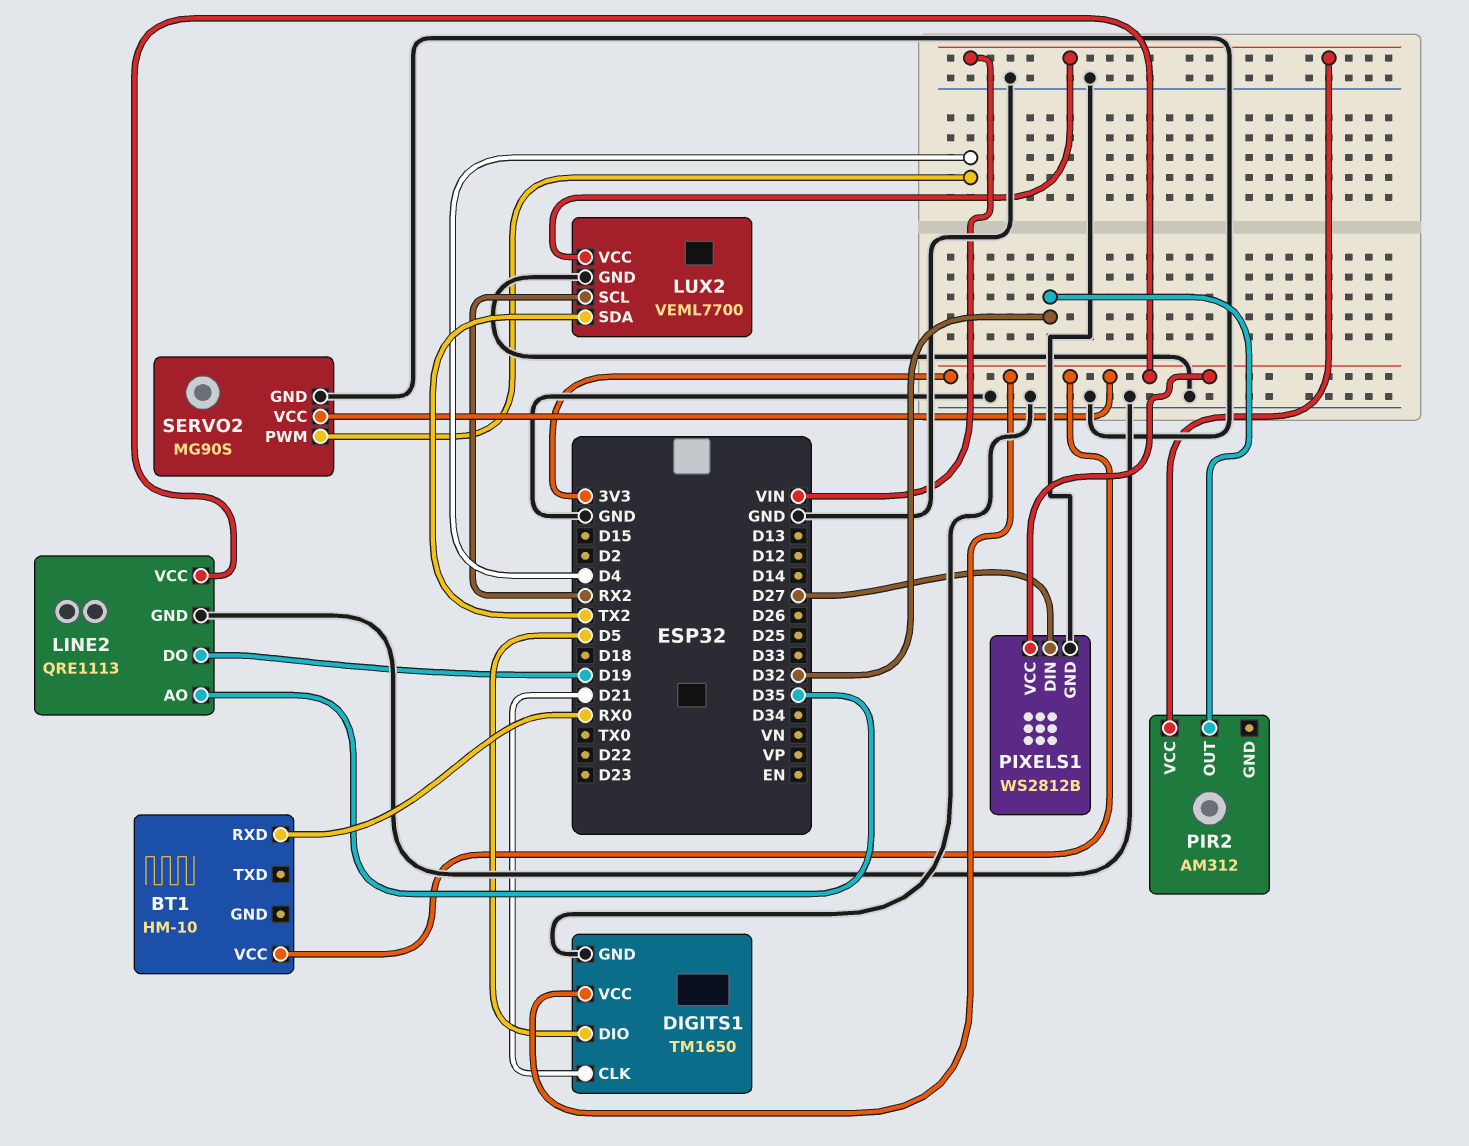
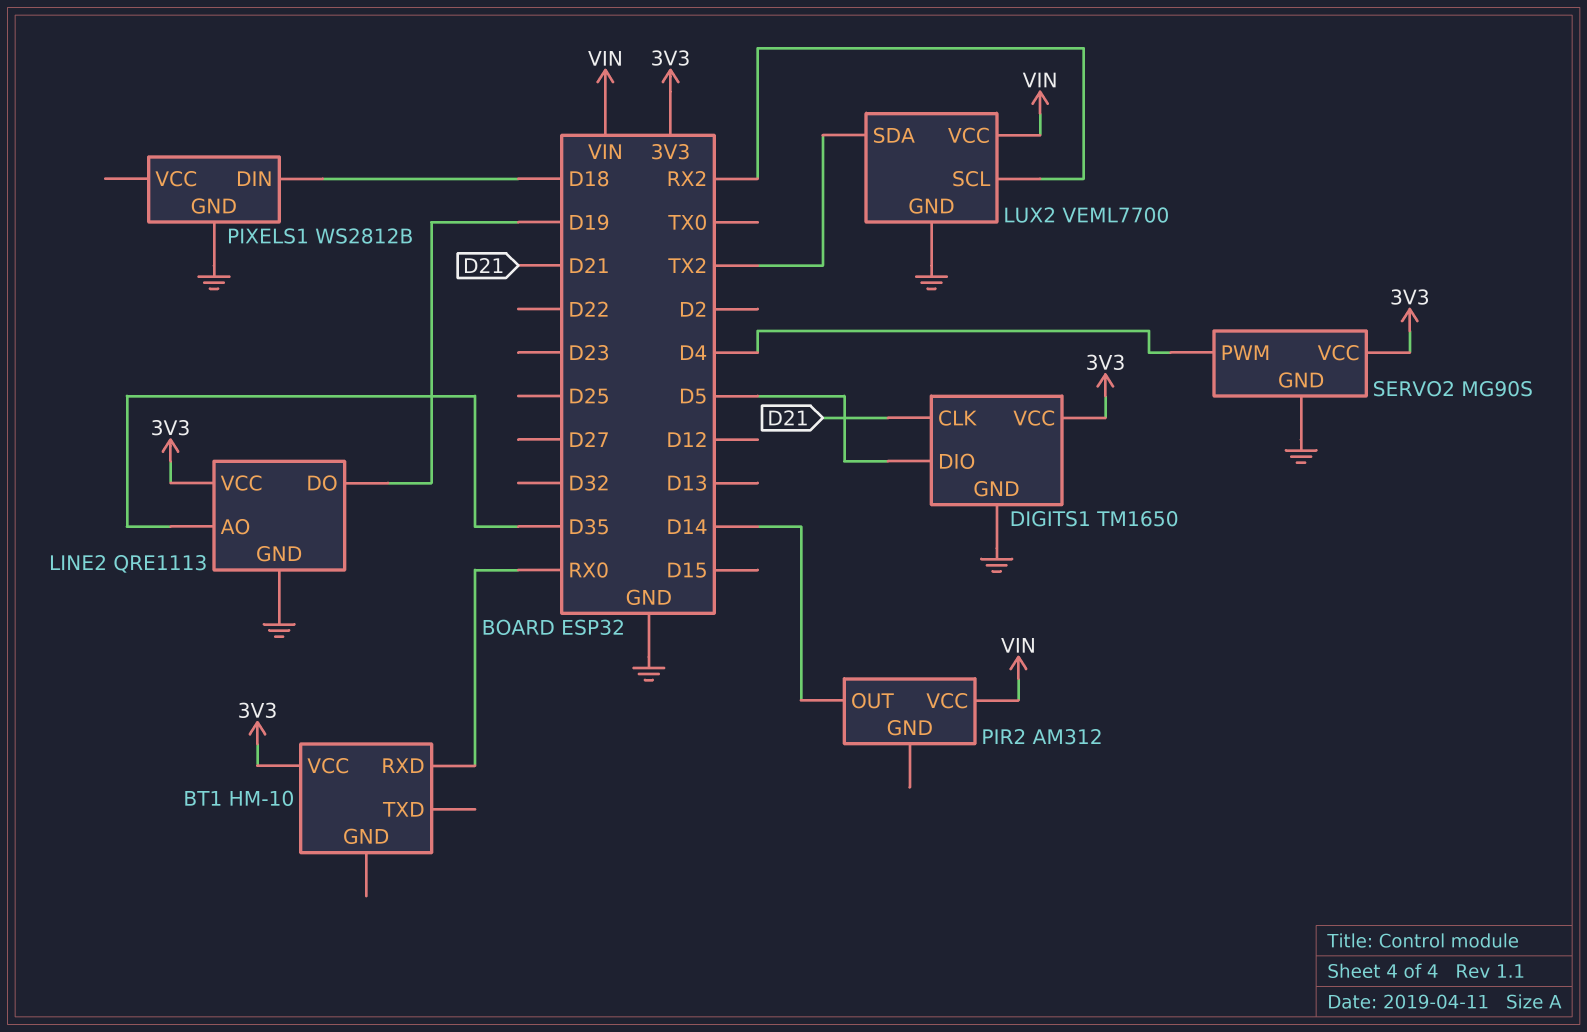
PIR2 pin OUT: D32 -> D14
PIXELS1 pin DIN: D27 -> D18
PIXELS1 pin VCC: 3V3 -> none

